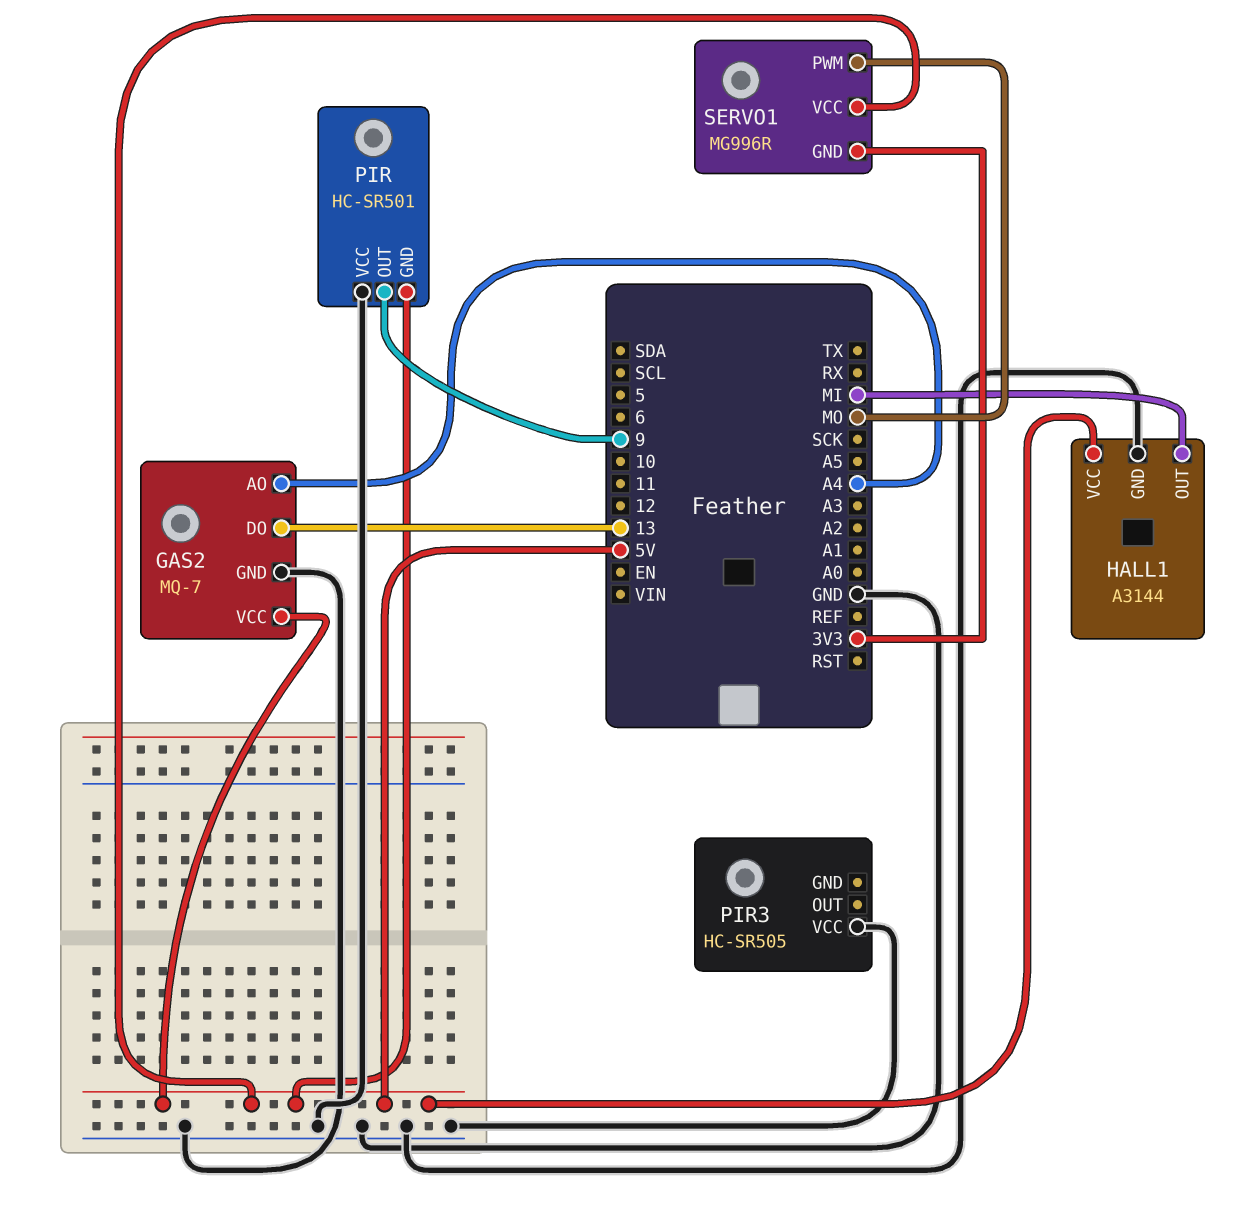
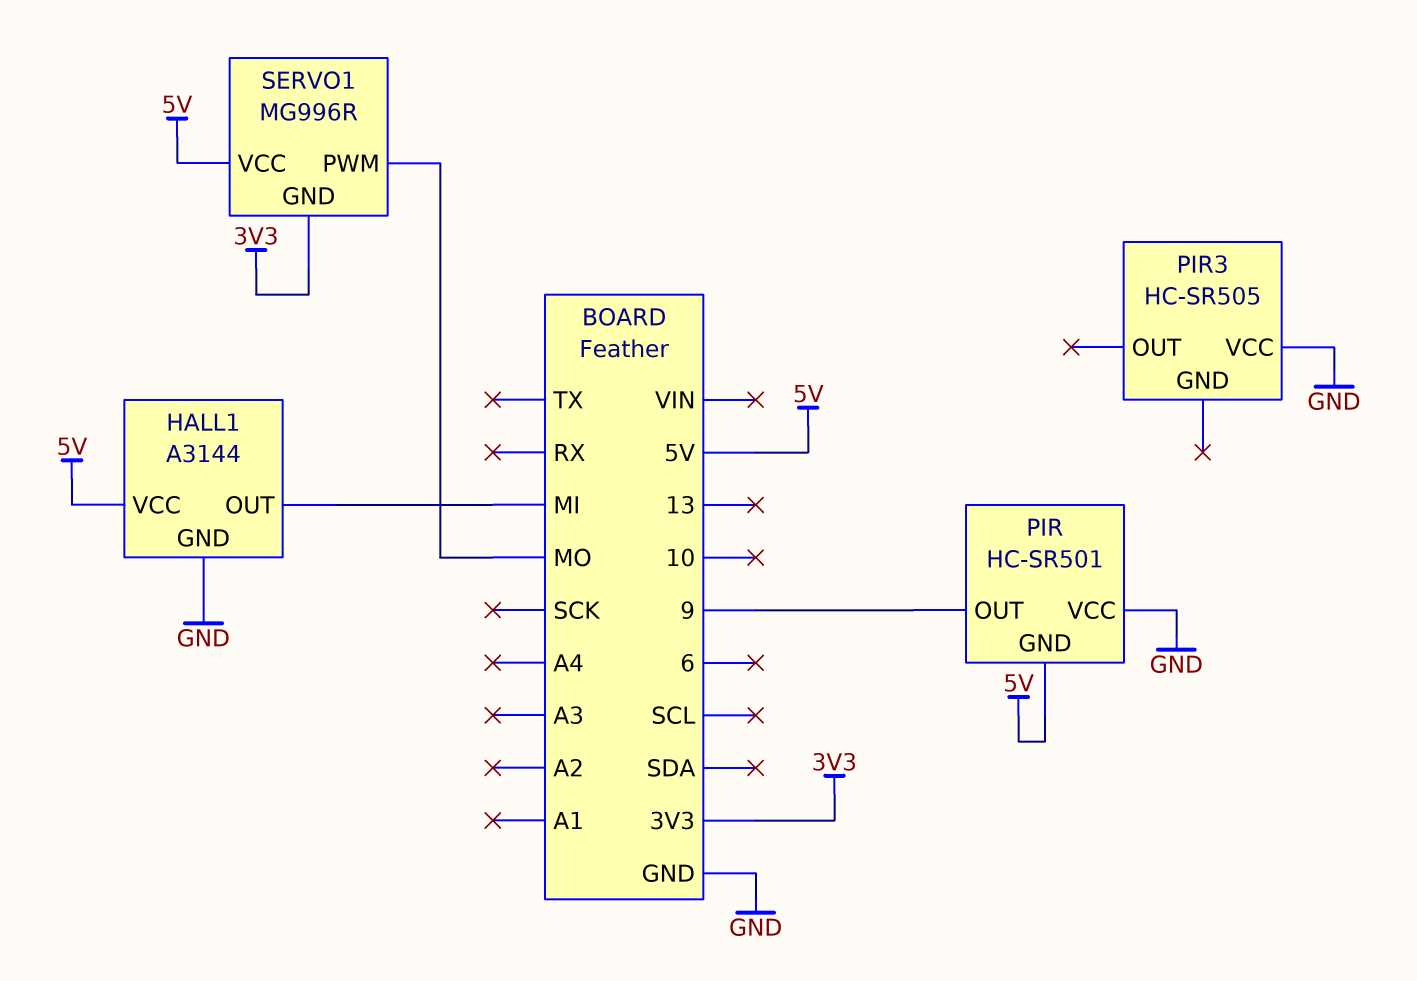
GAS2: MQ-7 -> none
GAS2 pin AO: A4 -> none
GAS2 pin DO: 13 -> none
GAS2 pin GND: GND -> none
GAS2 pin VCC: 5V -> none

